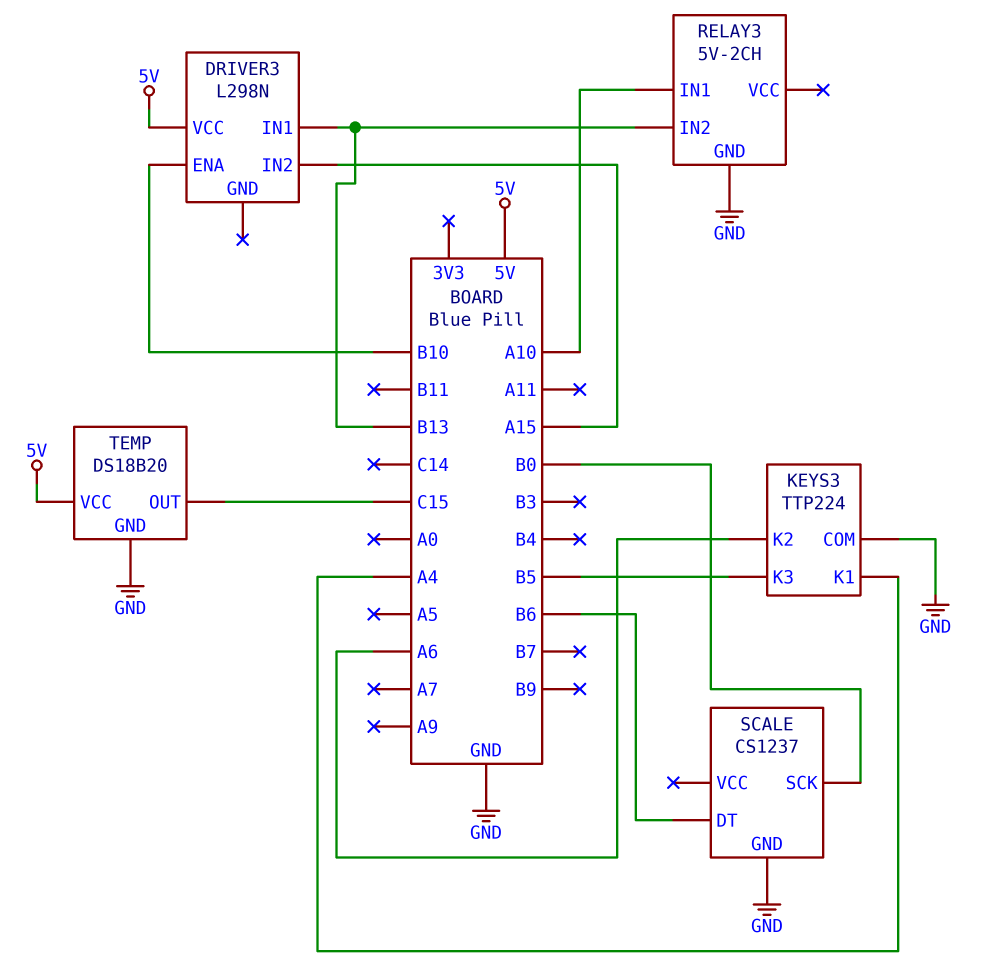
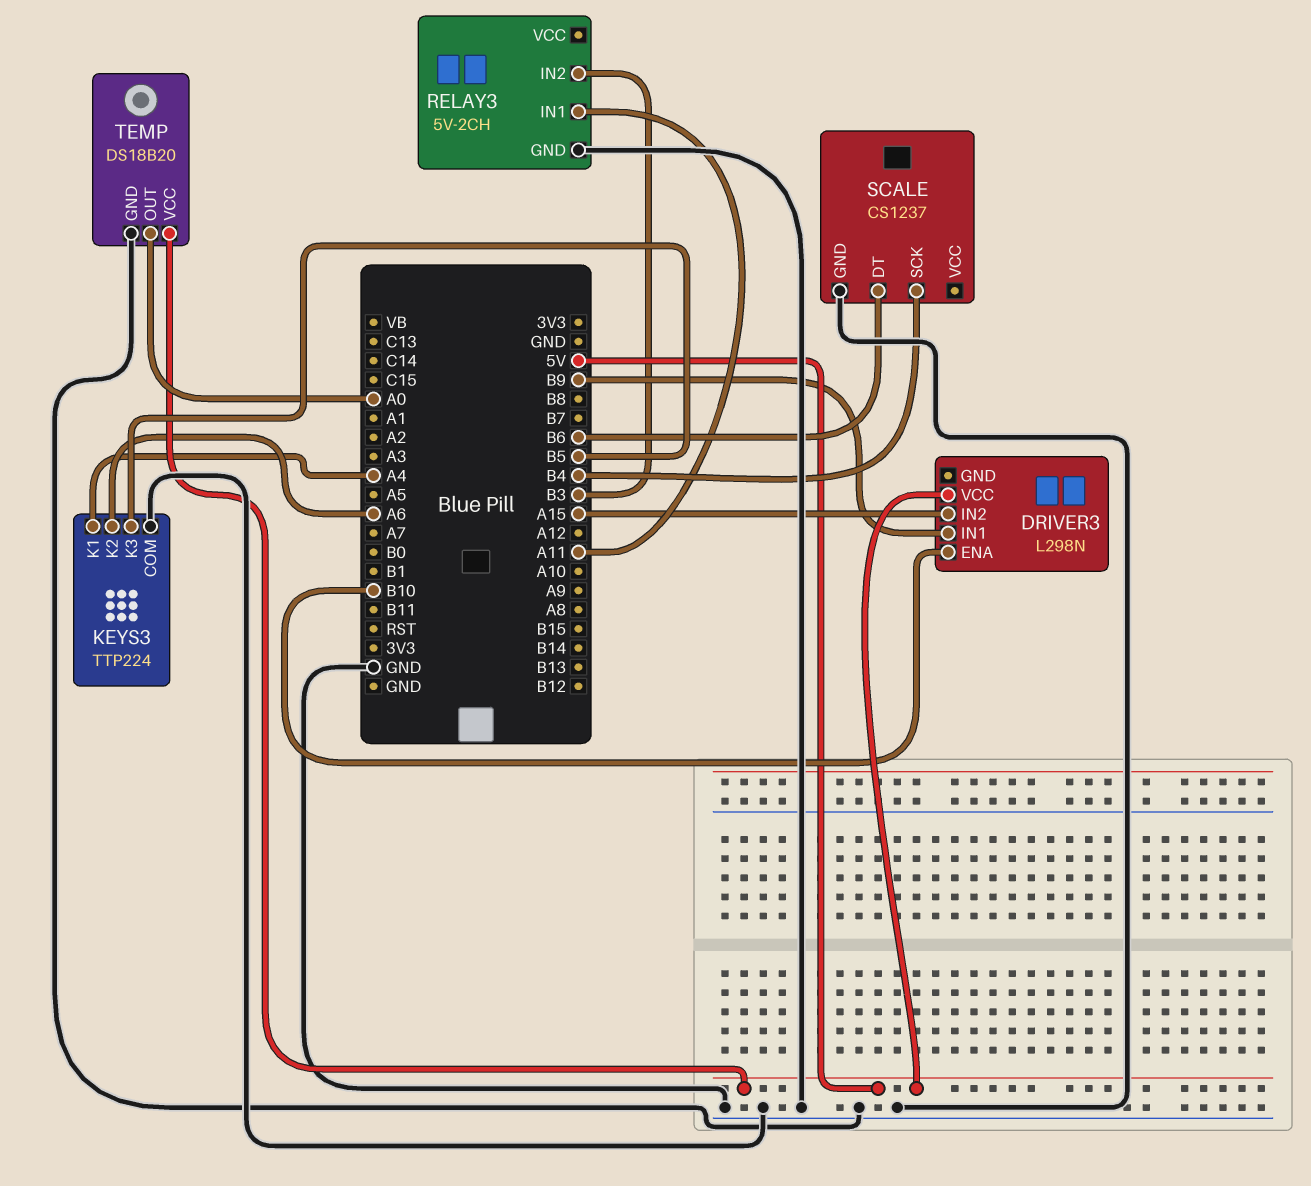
DRIVER3 pin IN1: B13 -> B9
RELAY3 pin IN1: A10 -> A11
RELAY3 pin IN2: B13 -> B3
SCALE pin SCK: B0 -> B4
TEMP pin OUT: C15 -> A0

